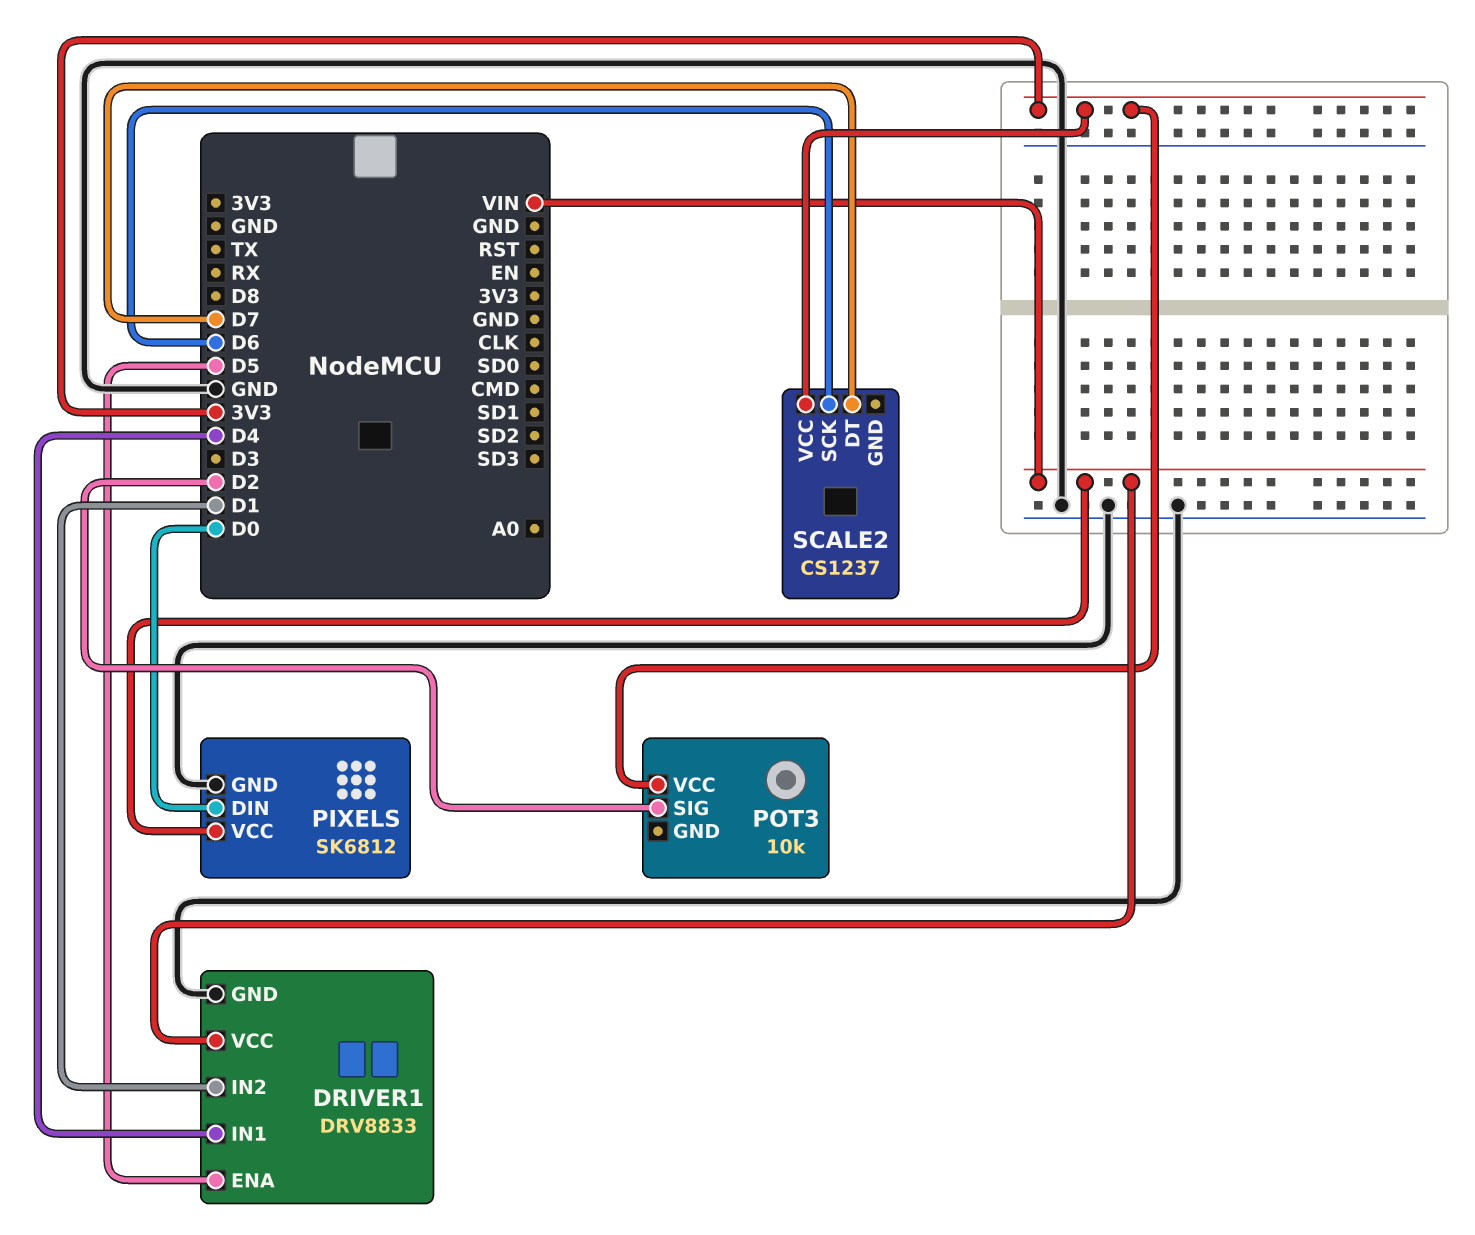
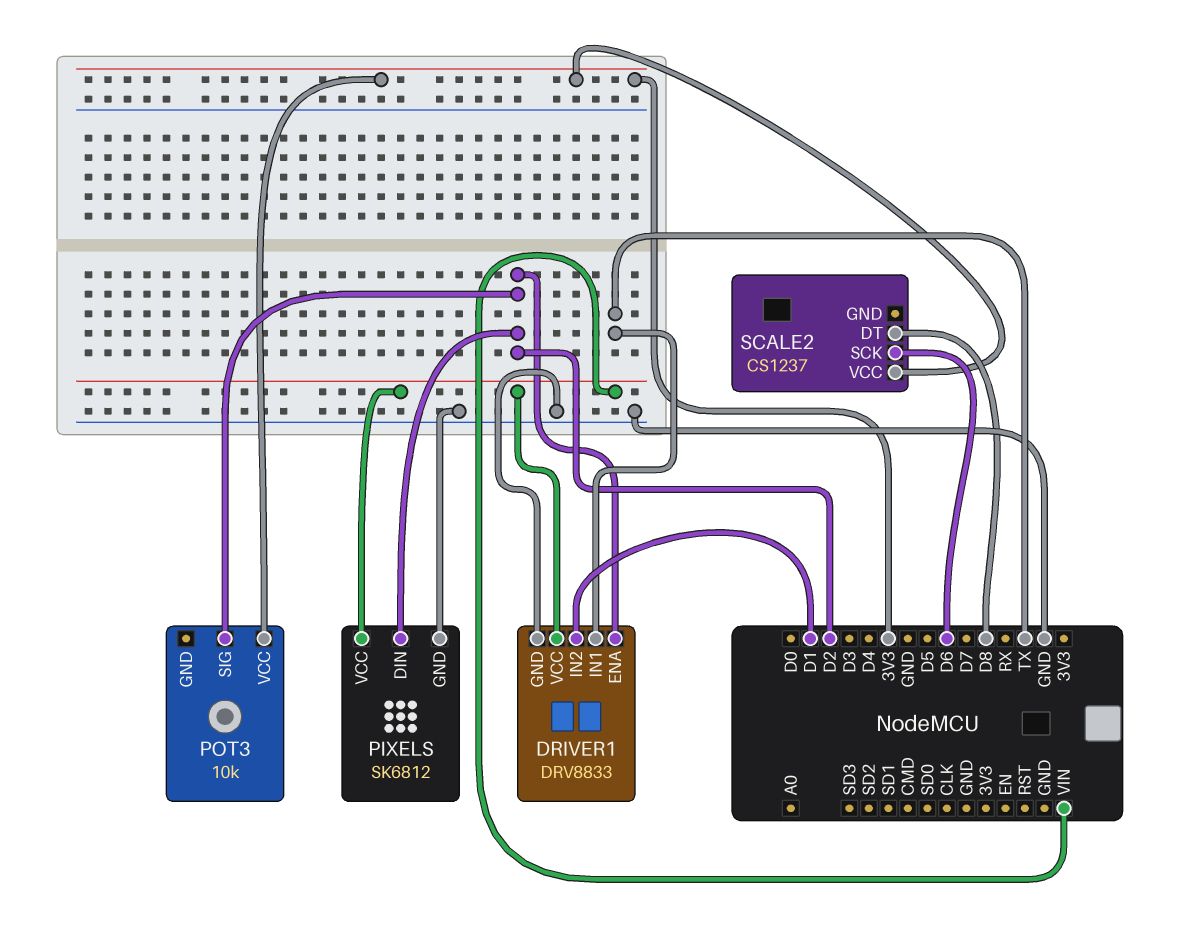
DRIVER1 pin ENA: D5 -> D2
DRIVER1 pin IN1: D4 -> TX
PIXELS pin DIN: D0 -> D2
SCALE2 pin DT: D7 -> D8

